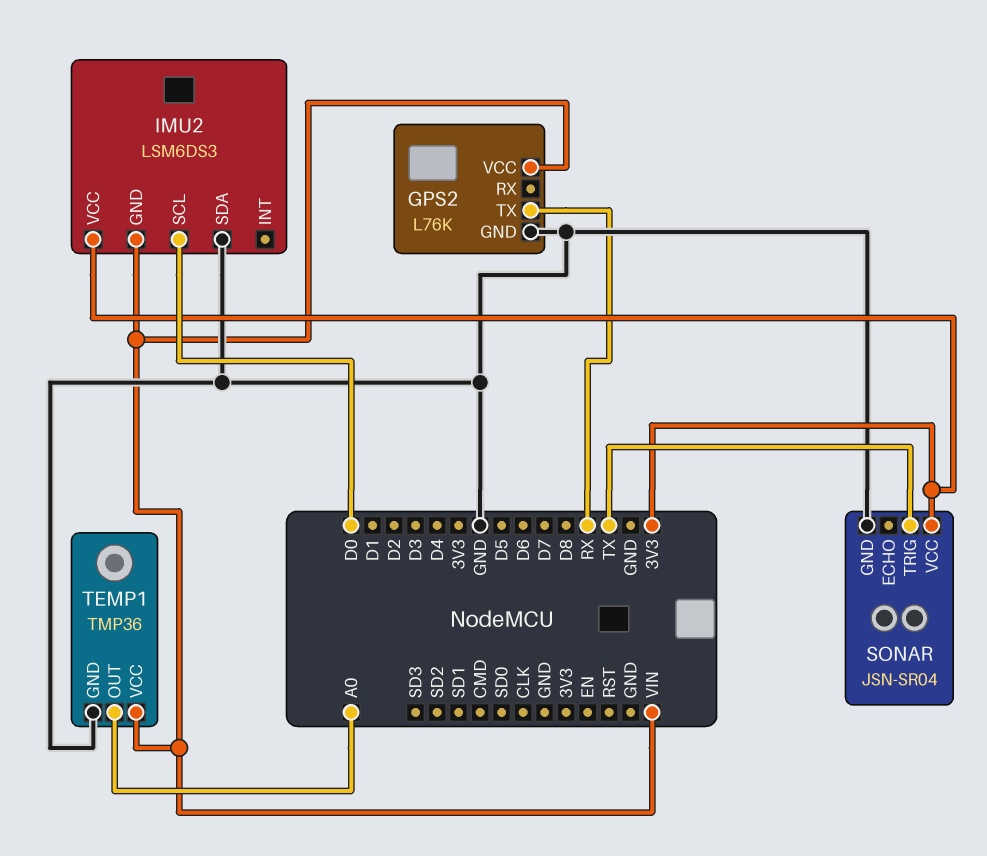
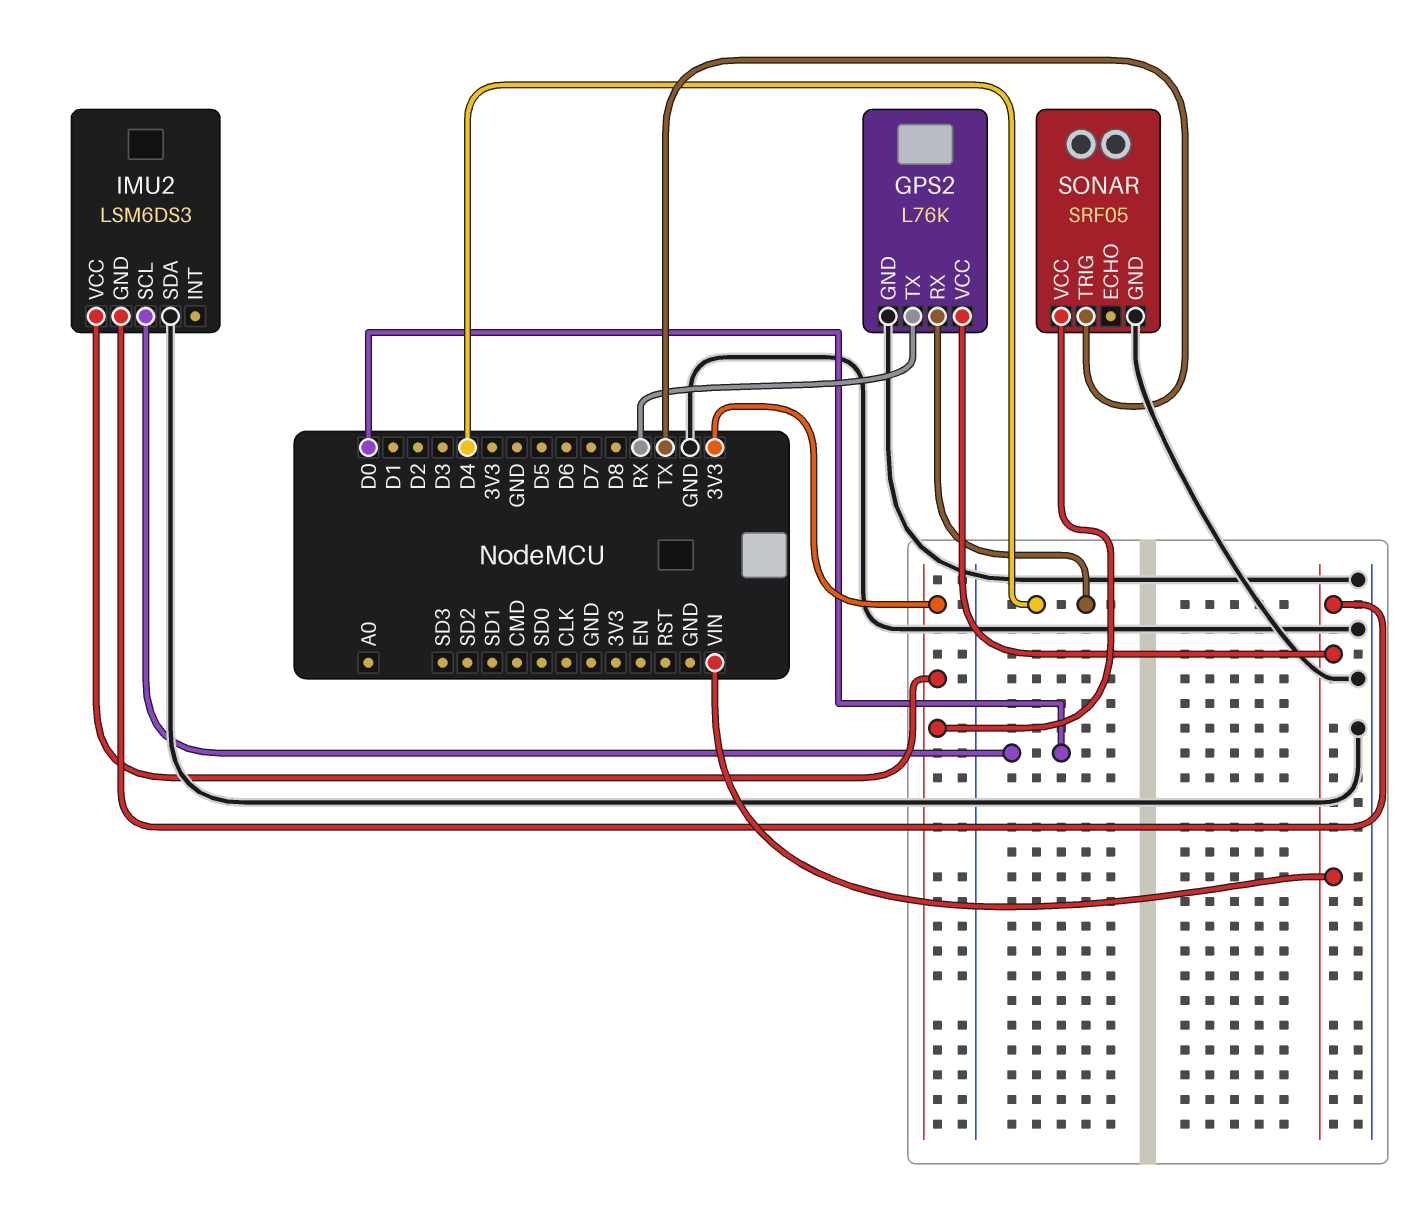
GPS2 pin RX: none -> D4
SONAR: JSN-SR04 -> SRF05
TEMP1: TMP36 -> none
TEMP1 pin GND: GND -> none
TEMP1 pin OUT: A0 -> none
TEMP1 pin VCC: VIN -> none

